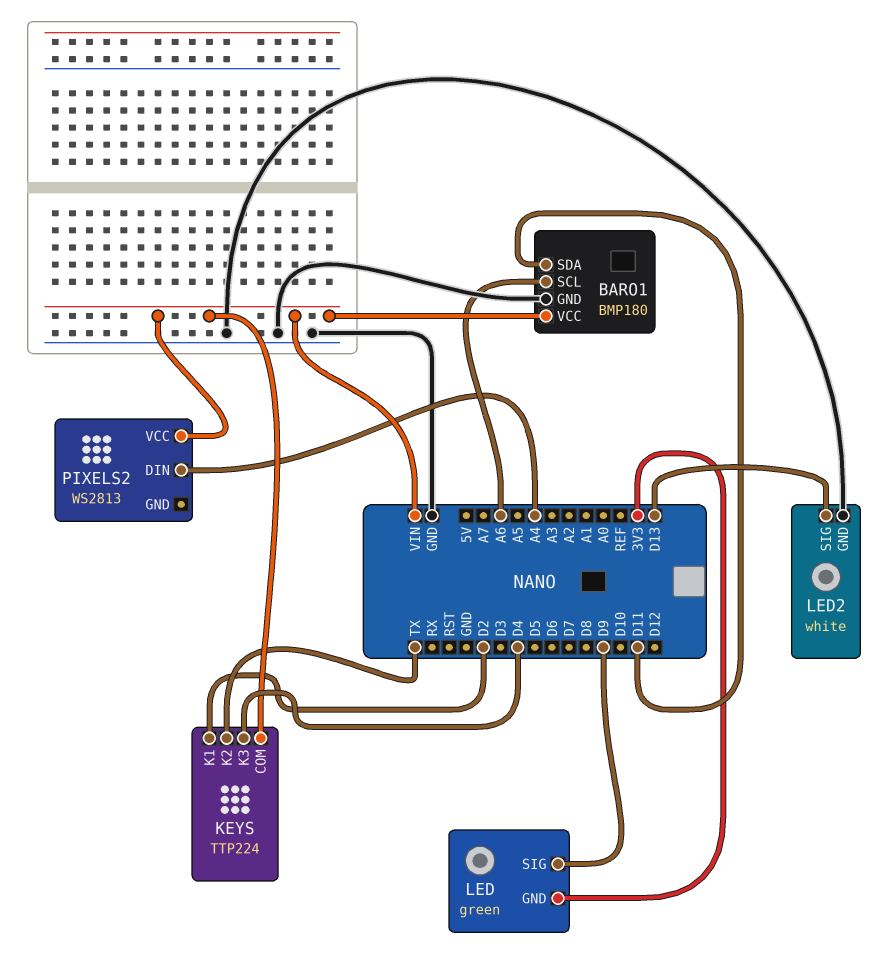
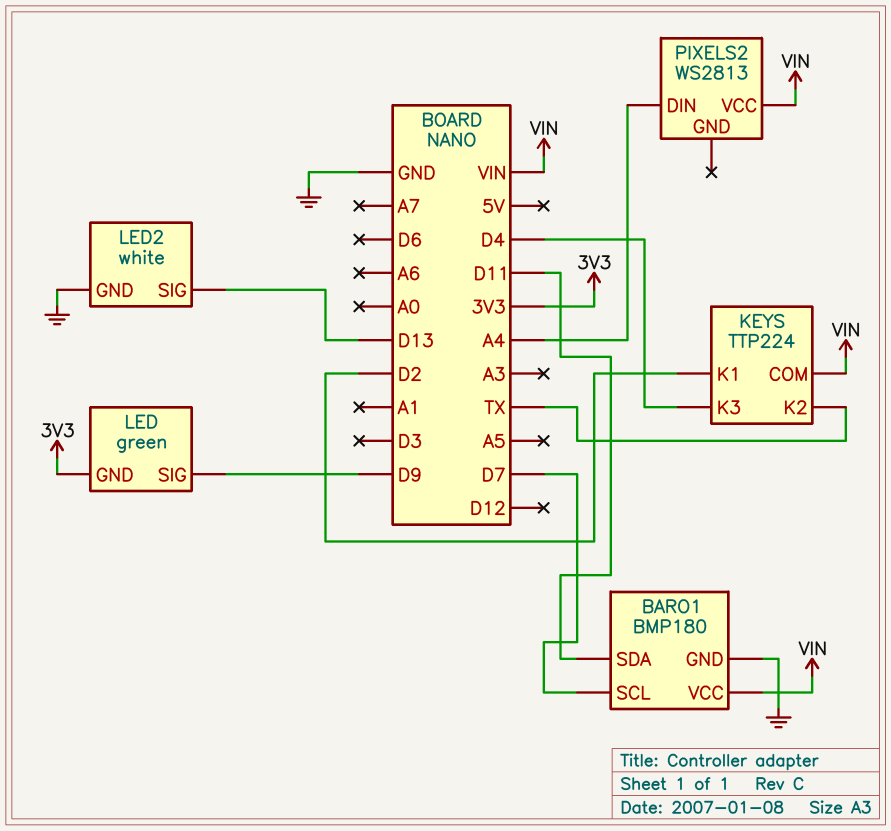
BARO1 pin SCL: A6 -> D7

